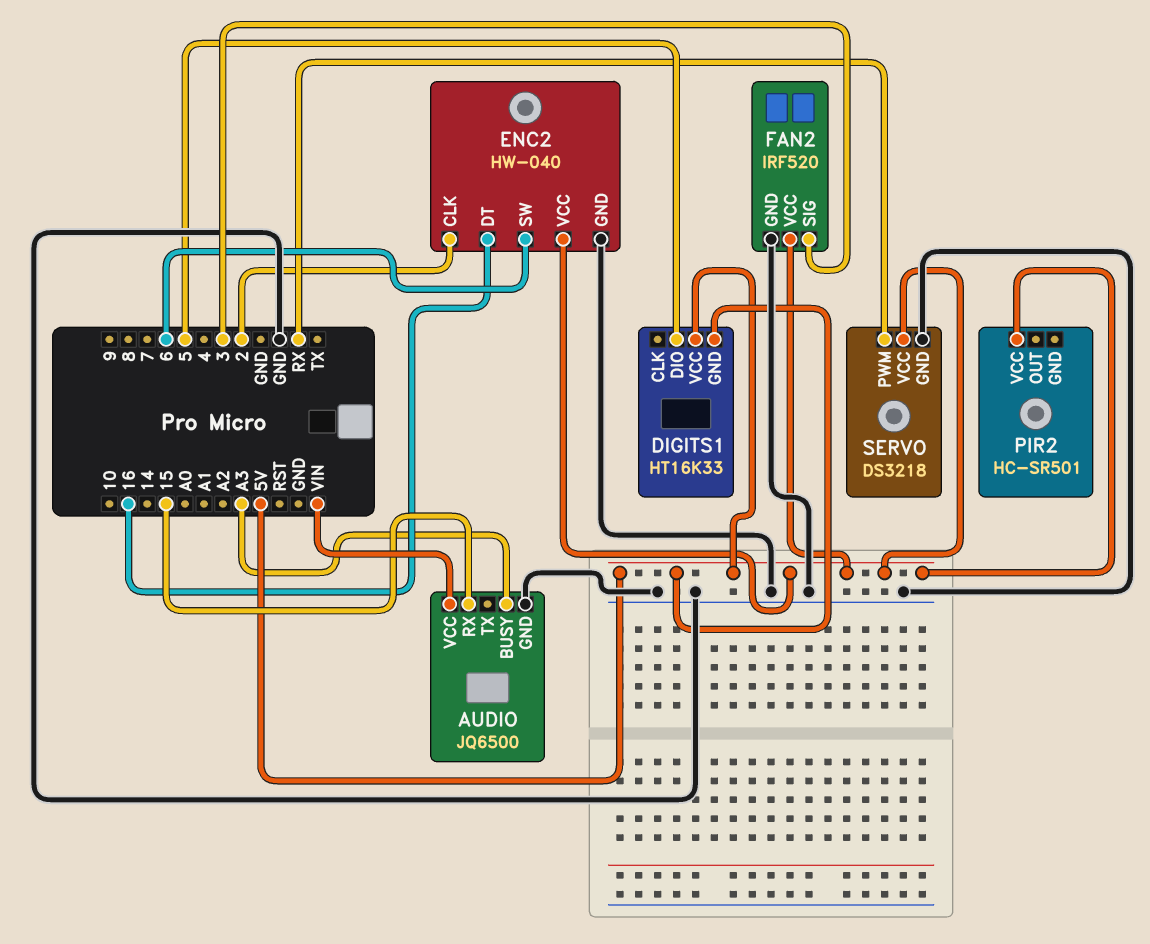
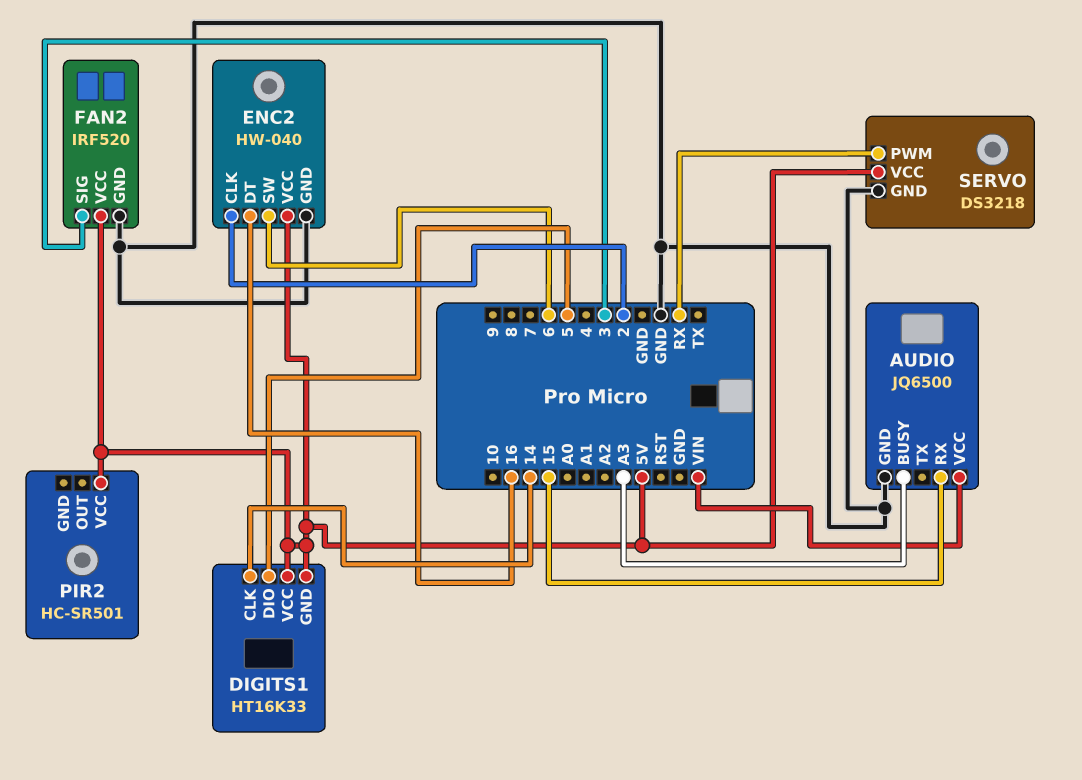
DIGITS1 pin CLK: none -> 14

